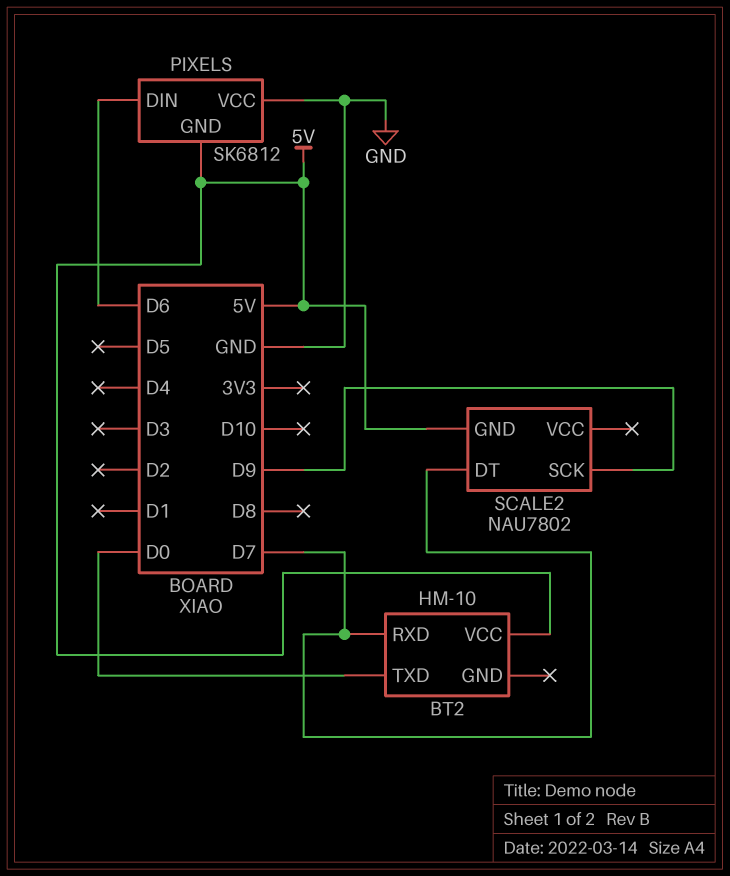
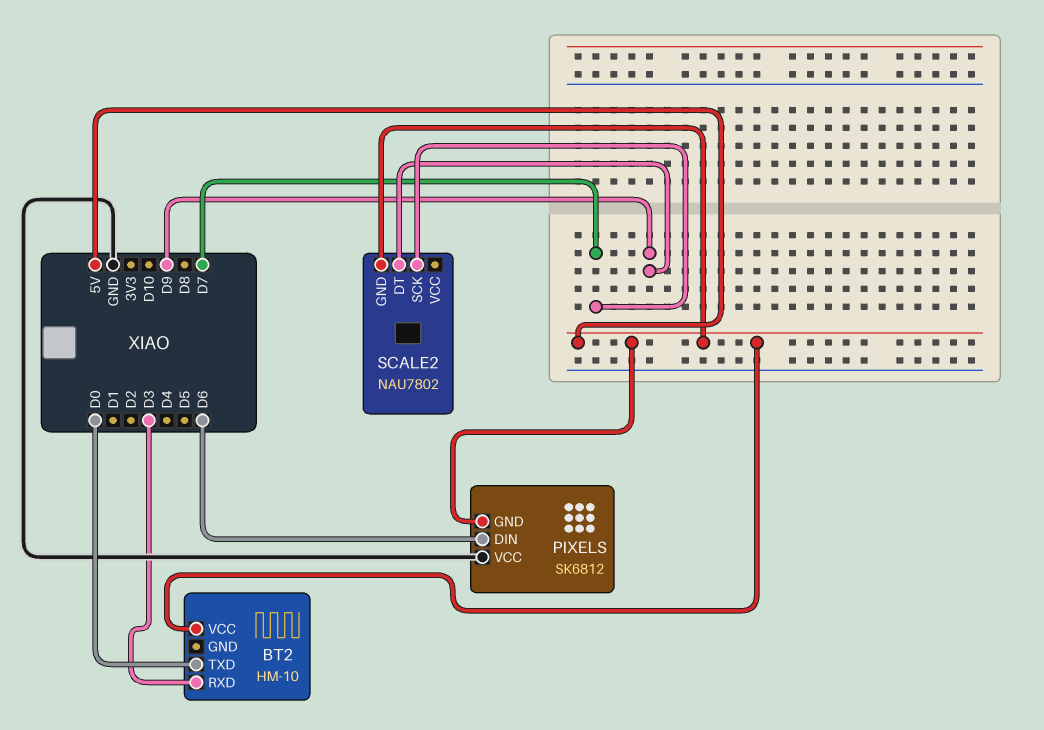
BT2 pin RXD: D7 -> D3
SCALE2 pin DT: D7 -> D9
SCALE2 pin SCK: D9 -> D7

